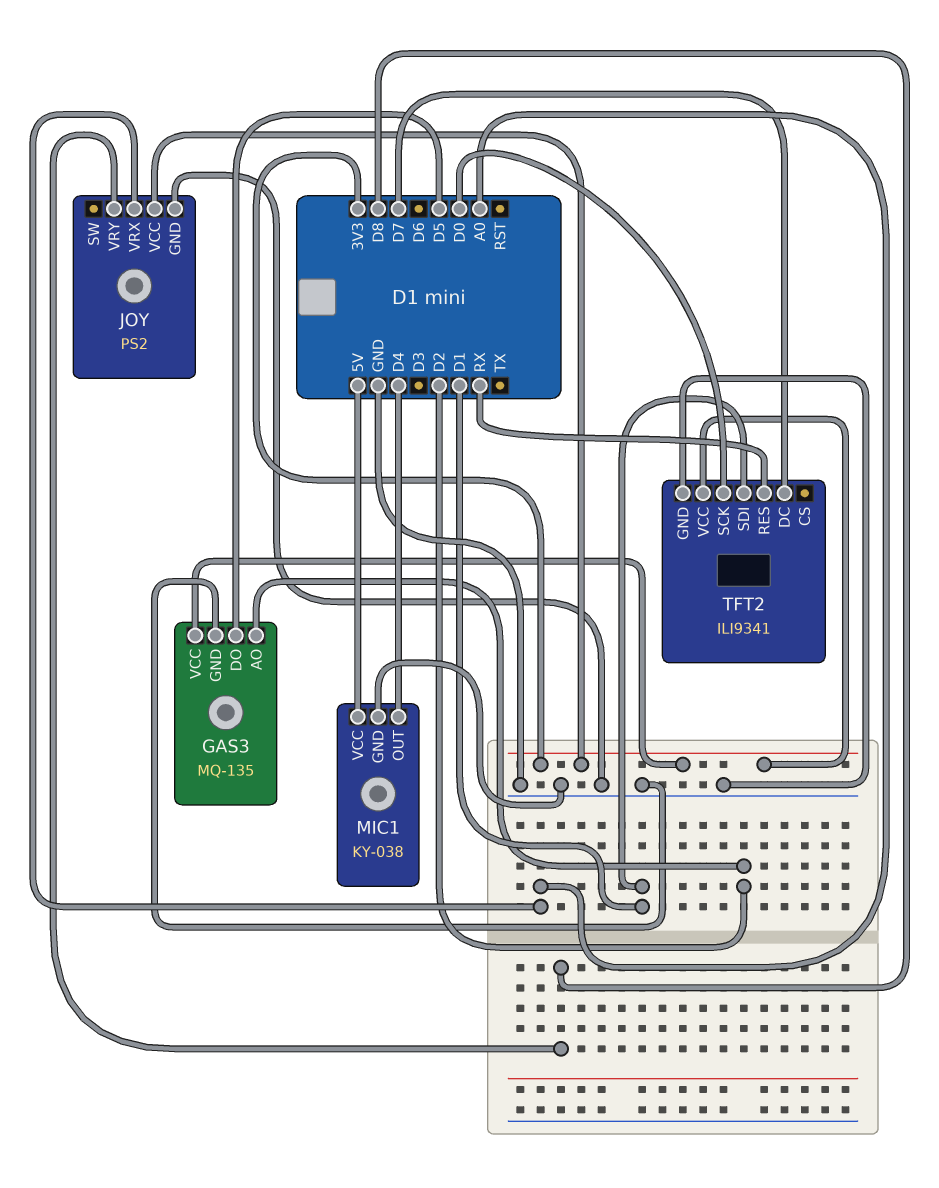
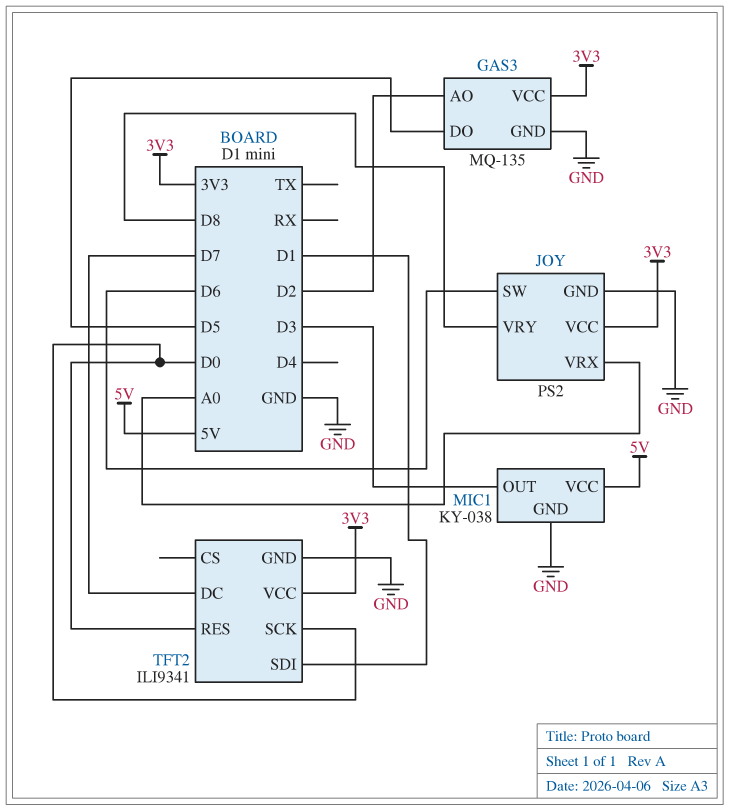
JOY pin SW: none -> D6
MIC1 pin OUT: D4 -> D3
TFT2 pin RES: RX -> D0

